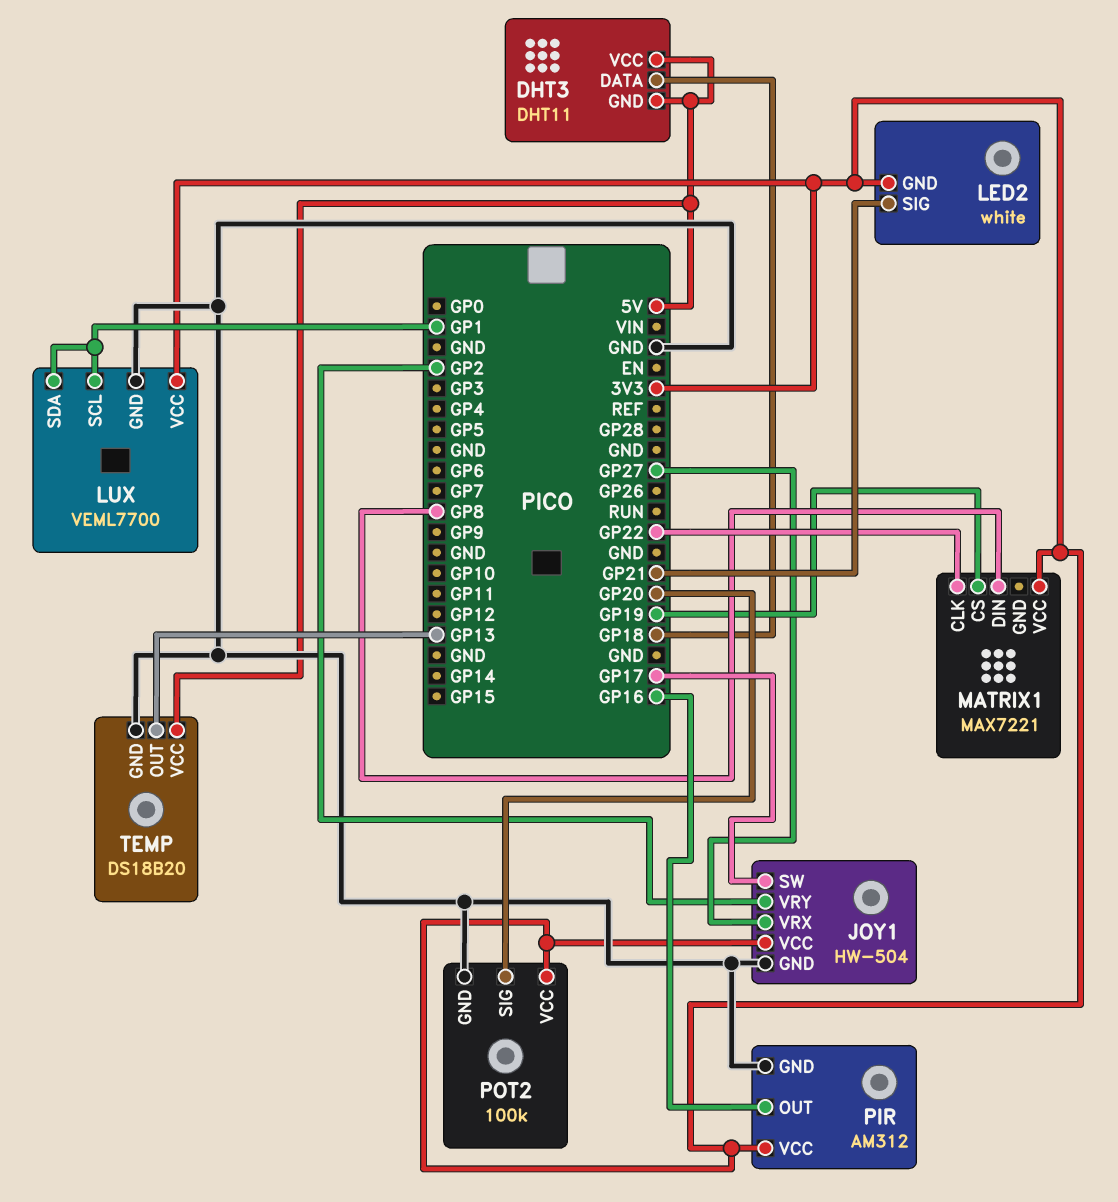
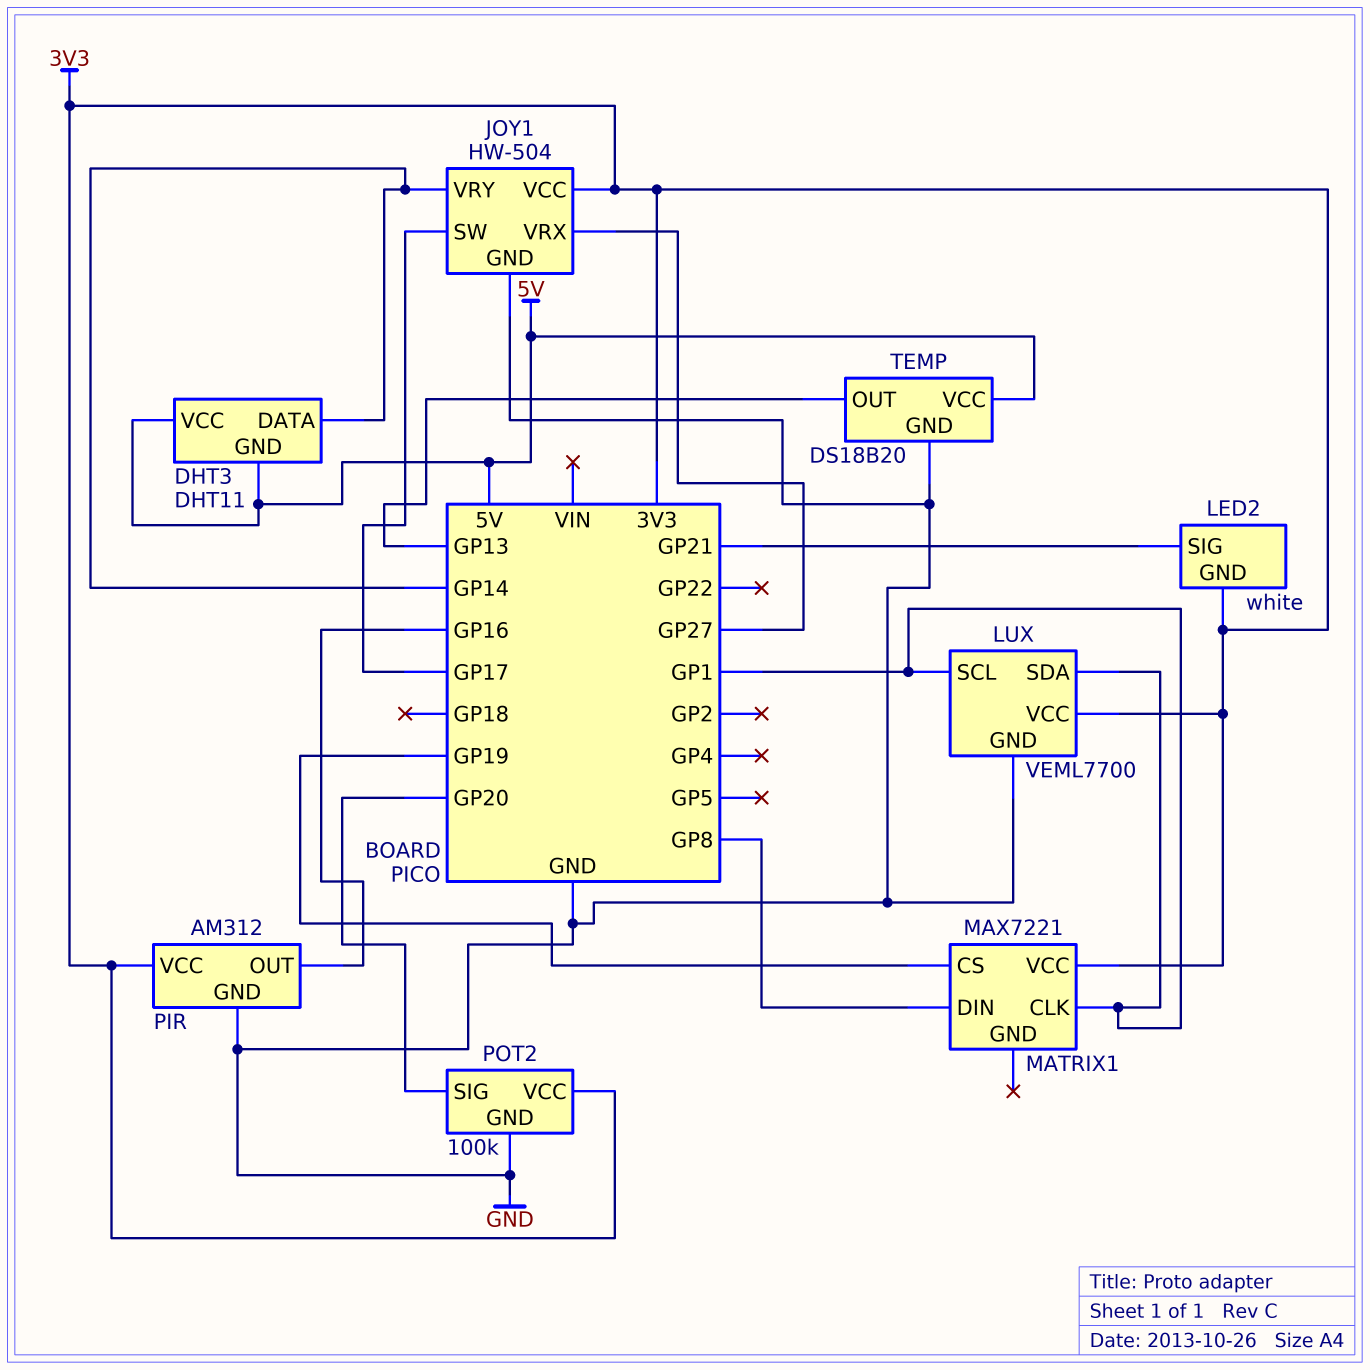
DHT3 pin DATA: GP18 -> GP14
JOY1 pin VRY: GP2 -> GP14
MATRIX1 pin CLK: GP22 -> GP1

